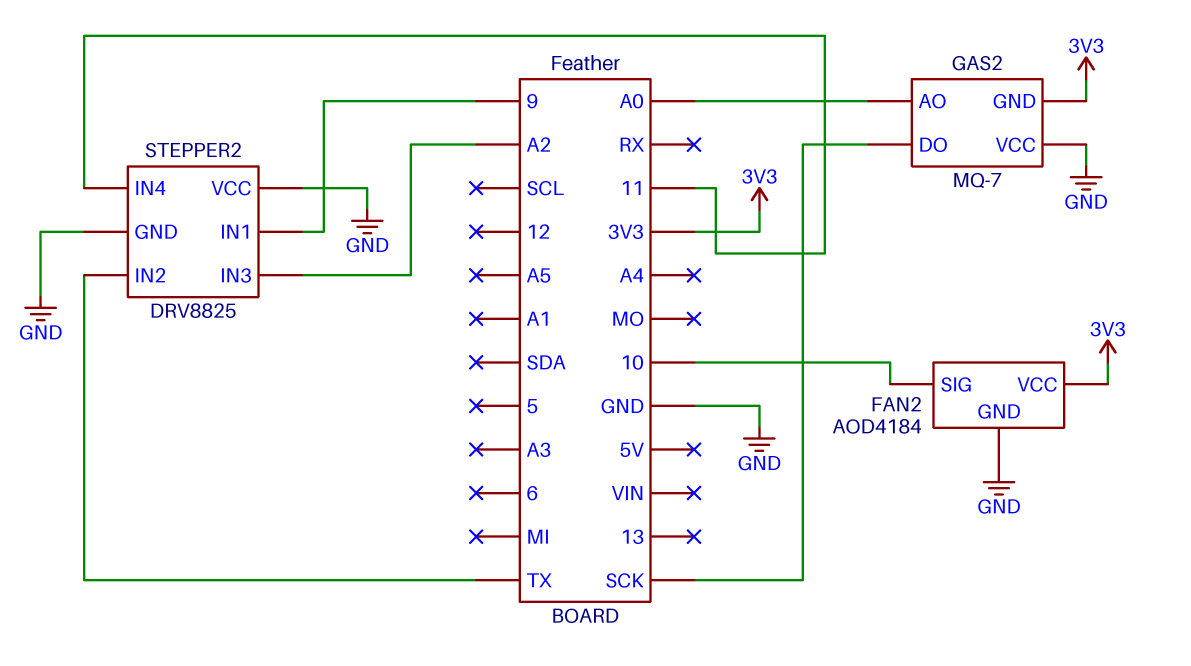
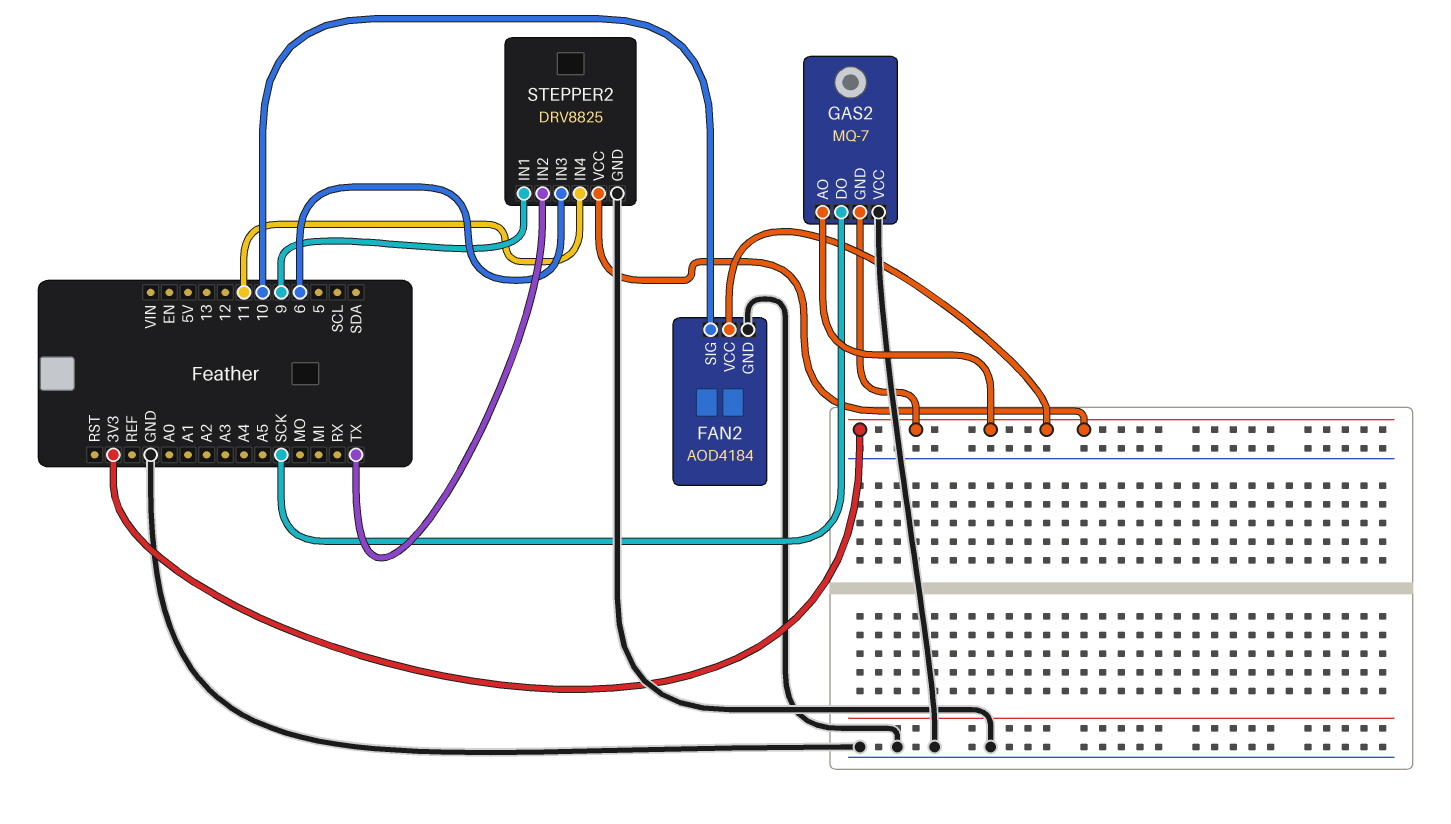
GAS2 pin AO: A0 -> 3V3
STEPPER2 pin IN3: A2 -> 6
STEPPER2 pin VCC: GND -> 3V3

